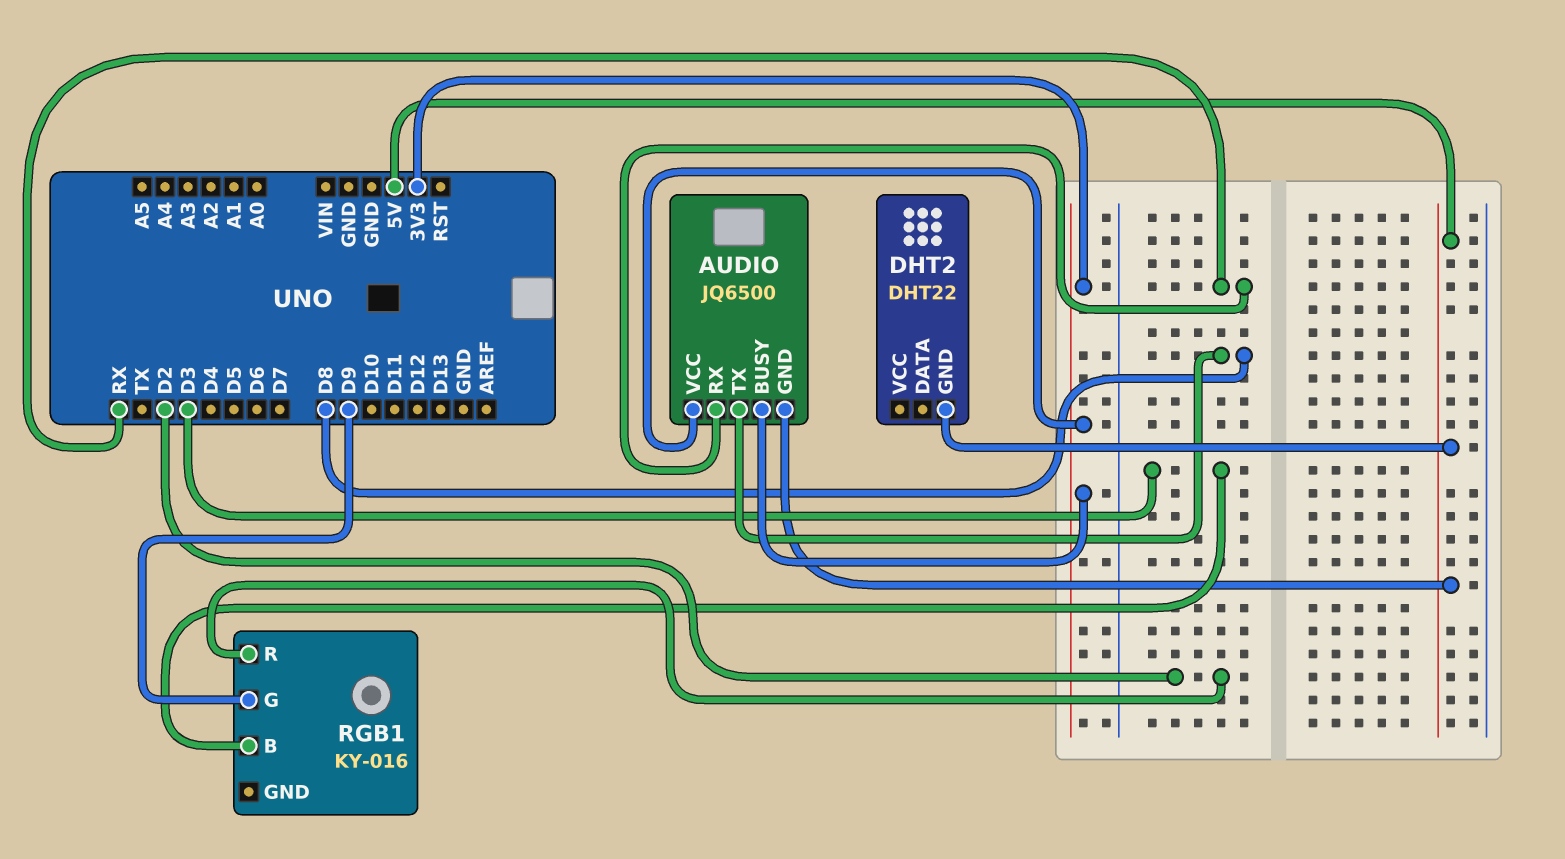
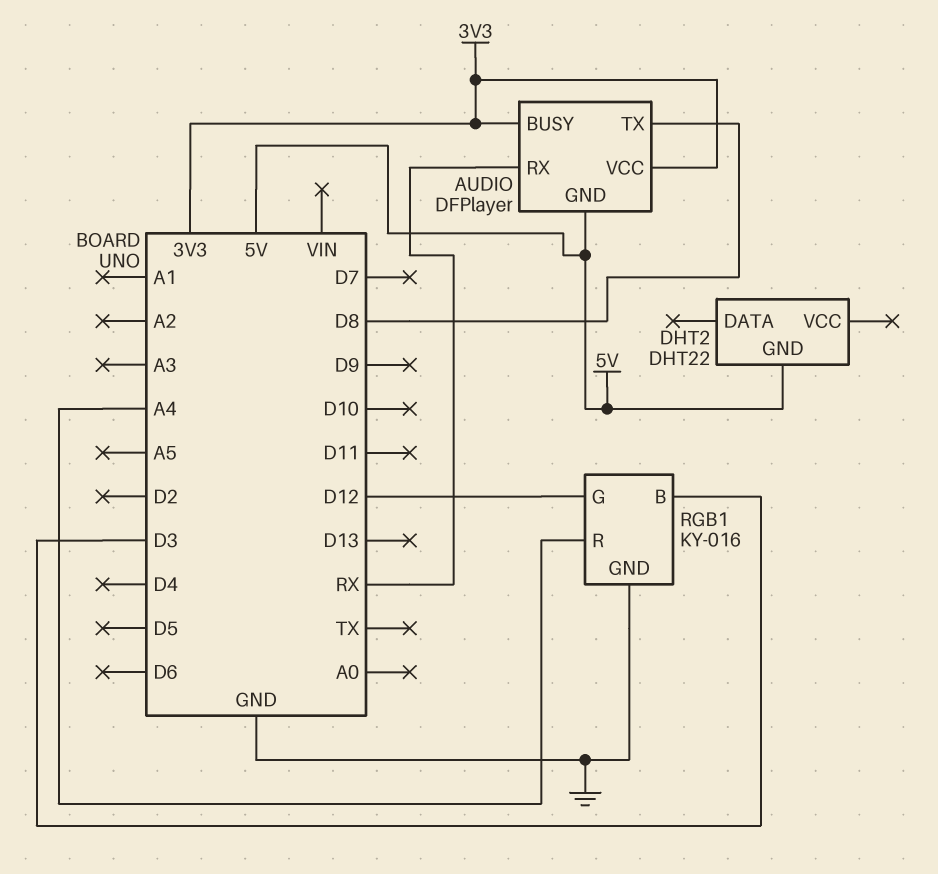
AUDIO: JQ6500 -> DFPlayer
RGB1 pin G: D9 -> D12
RGB1 pin GND: none -> GND
RGB1 pin R: D2 -> A4

